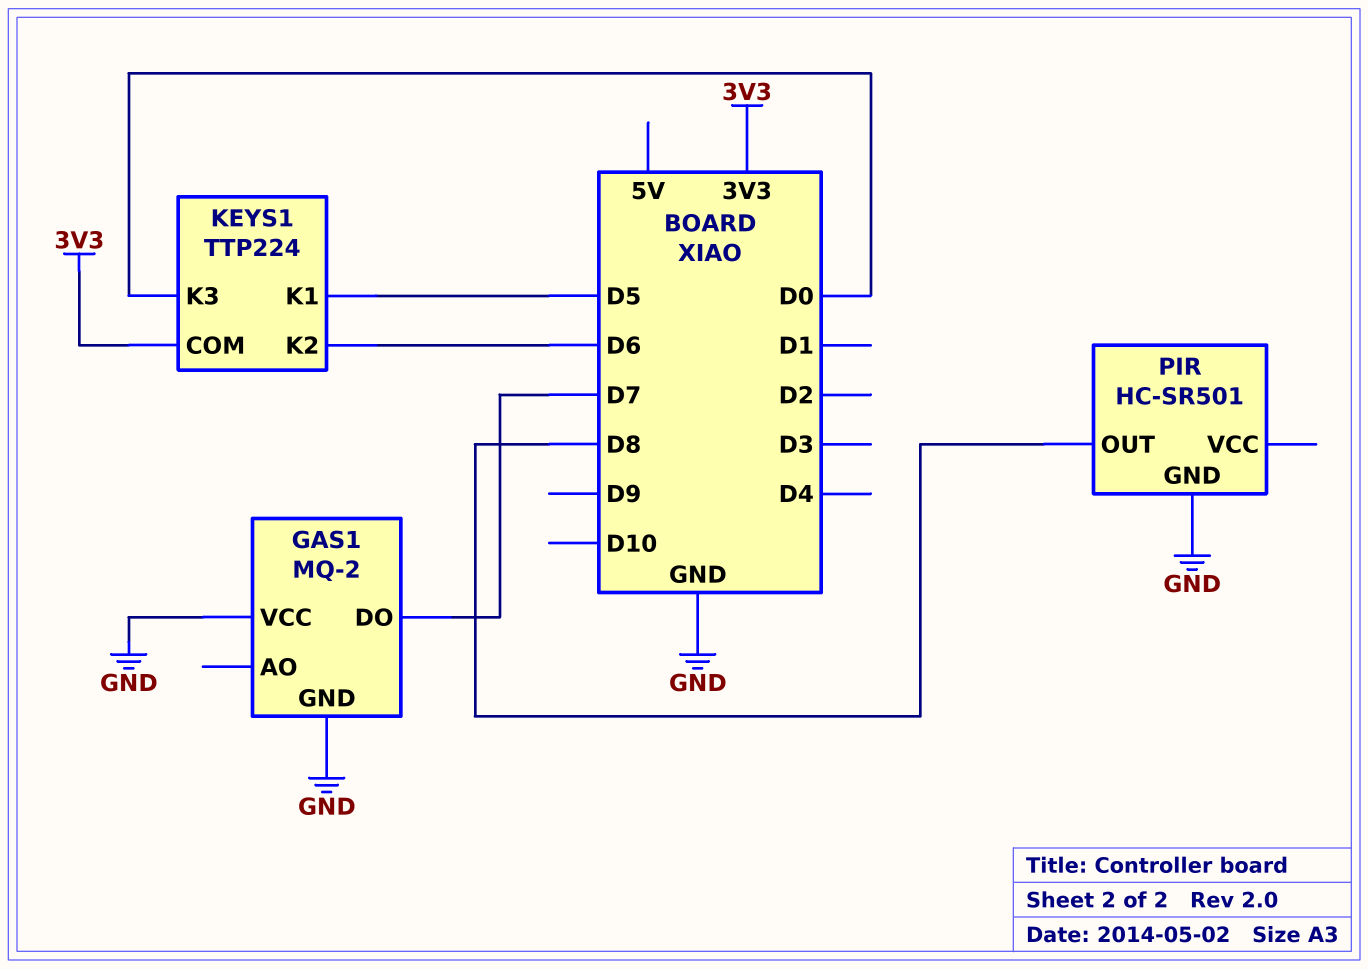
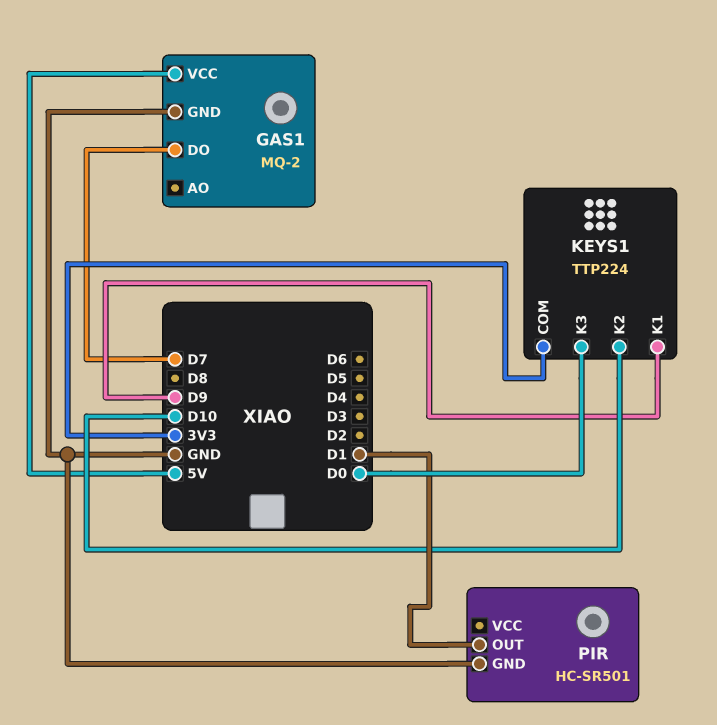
GAS1 pin VCC: GND -> 5V
KEYS1 pin K1: D5 -> D9
KEYS1 pin K2: D6 -> D10
PIR pin OUT: D8 -> D1

